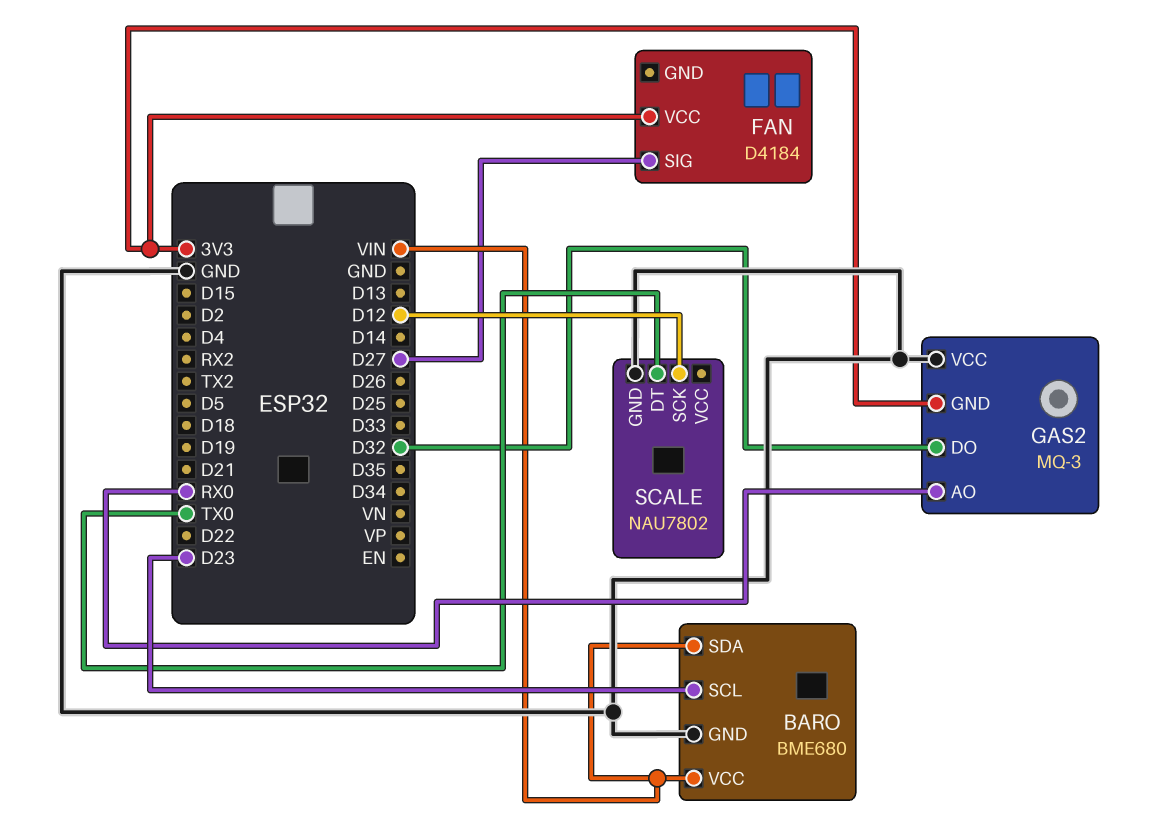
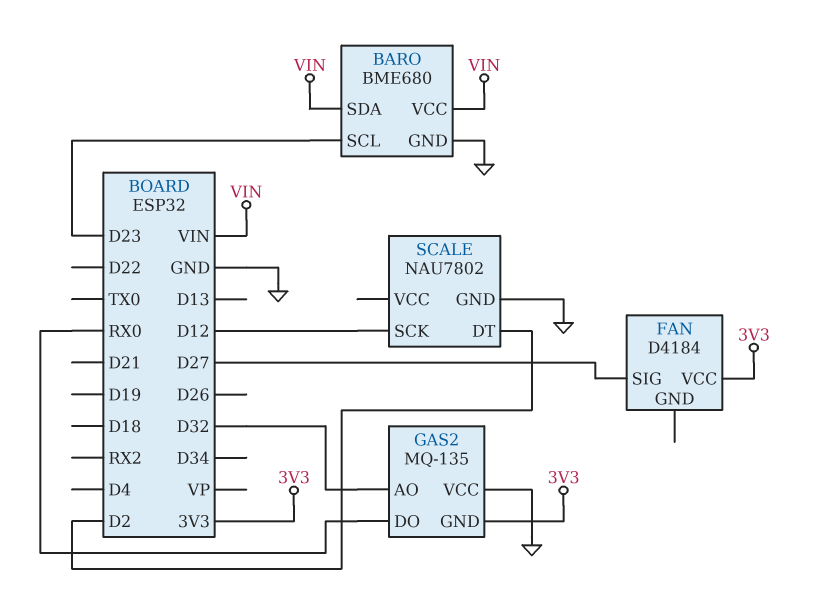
GAS2: MQ-3 -> MQ-135
GAS2 pin AO: RX0 -> D32
GAS2 pin DO: D32 -> RX0
SCALE pin DT: TX0 -> D2

